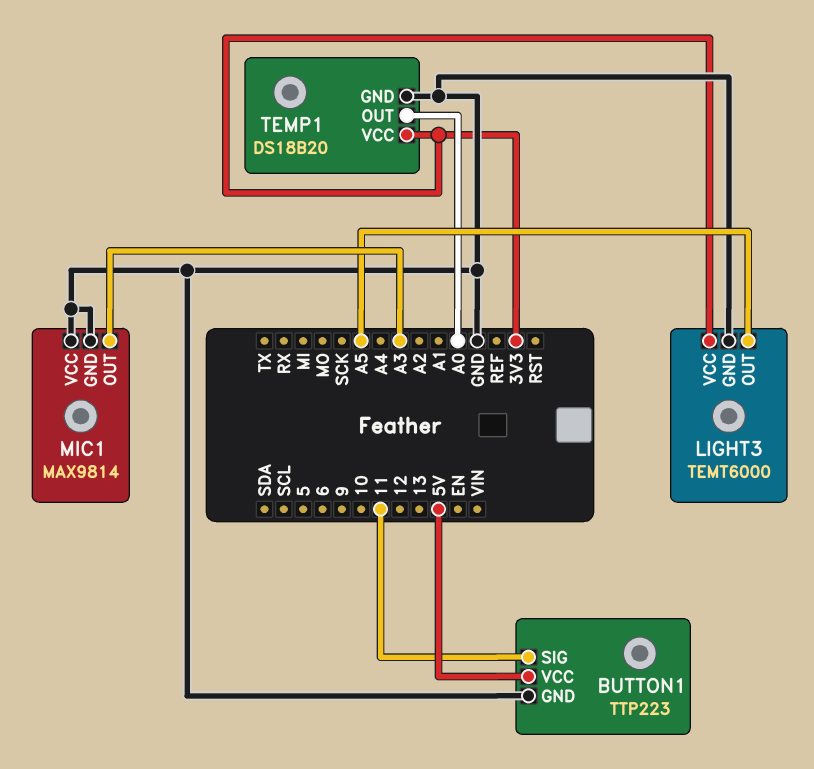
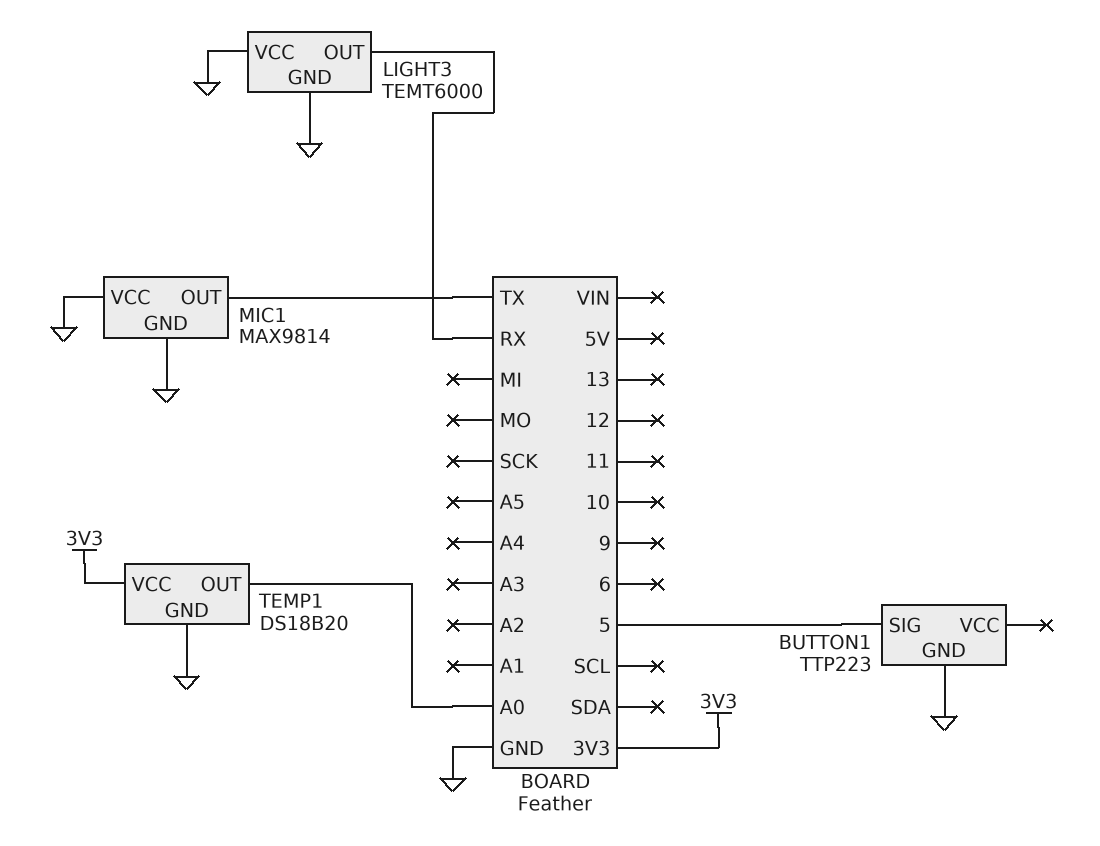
BUTTON1 pin SIG: 11 -> 5
BUTTON1 pin VCC: 5V -> none
LIGHT3 pin OUT: A5 -> RX
LIGHT3 pin VCC: 3V3 -> GND
MIC1 pin OUT: A3 -> TX

